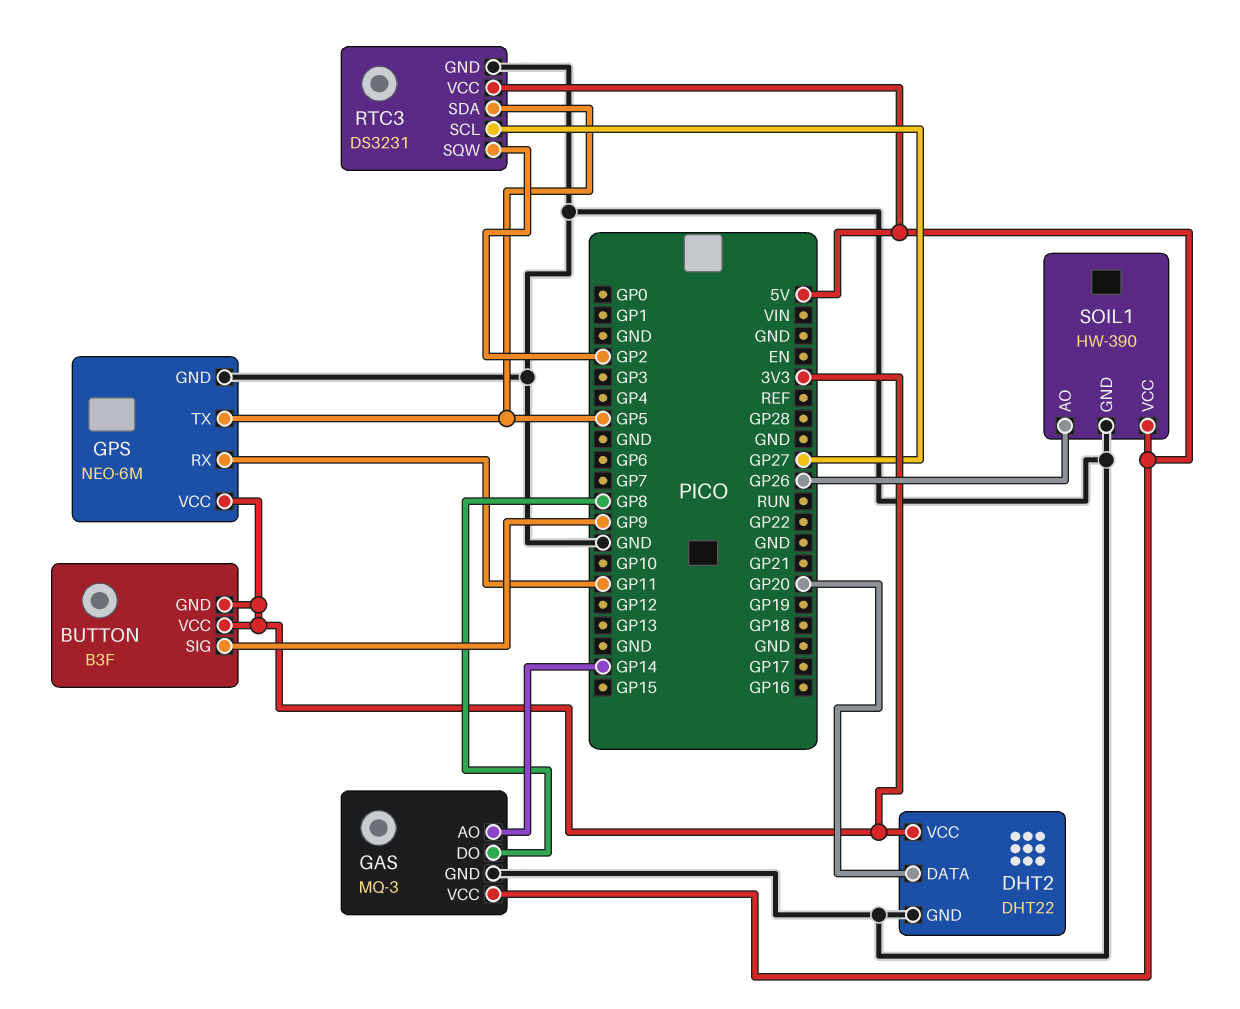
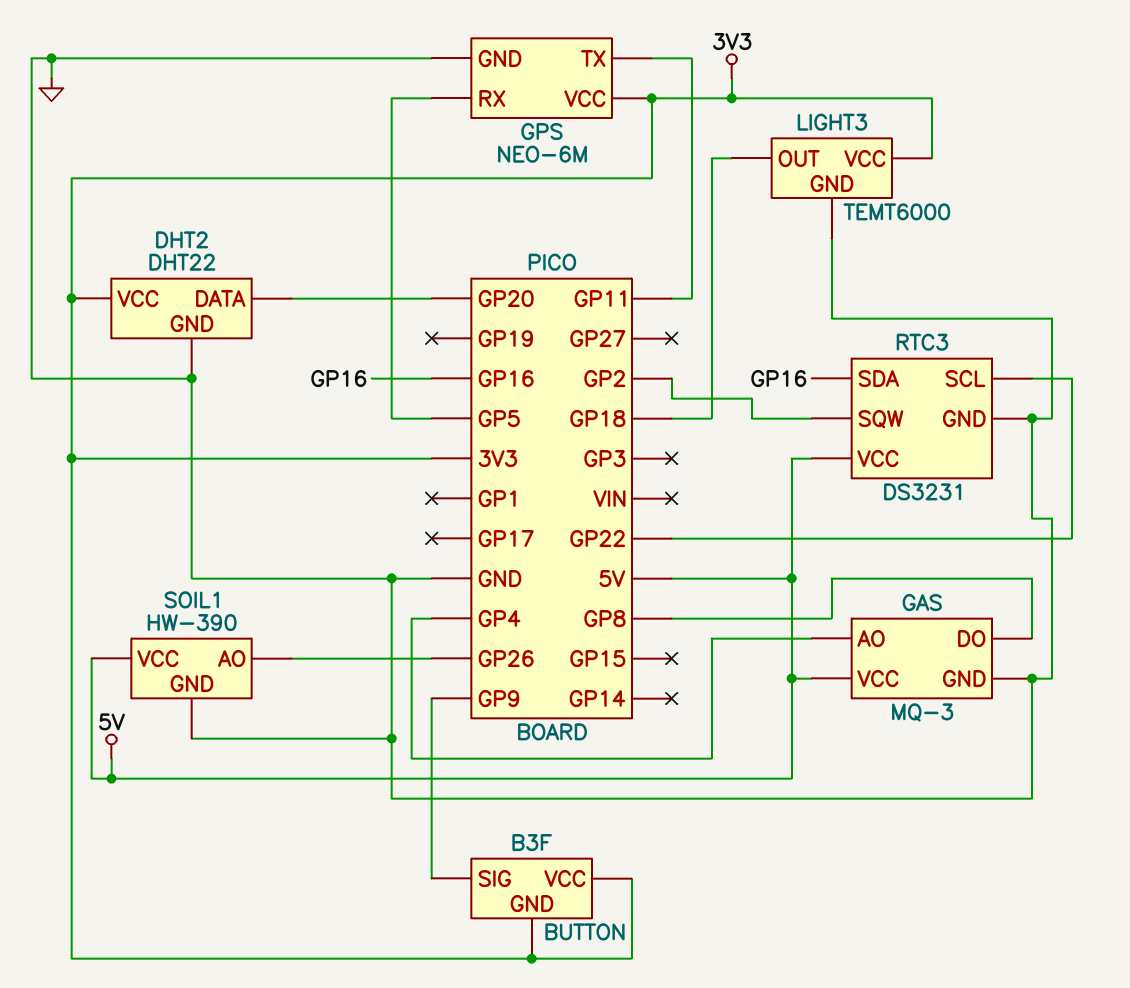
GAS pin AO: GP14 -> GP4
GPS pin RX: GP11 -> GP5
GPS pin TX: GP5 -> GP11
LIGHT3: none -> TEMT6000
LIGHT3 pin GND: none -> GND
LIGHT3 pin OUT: none -> GP18
LIGHT3 pin VCC: none -> 3V3
RTC3 pin SCL: GP27 -> GP22
RTC3 pin SDA: GP5 -> GP16

